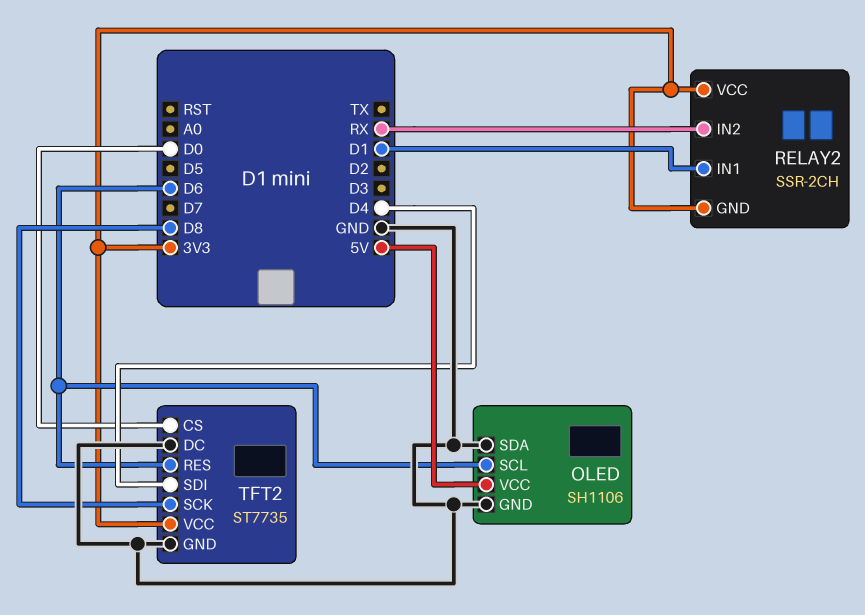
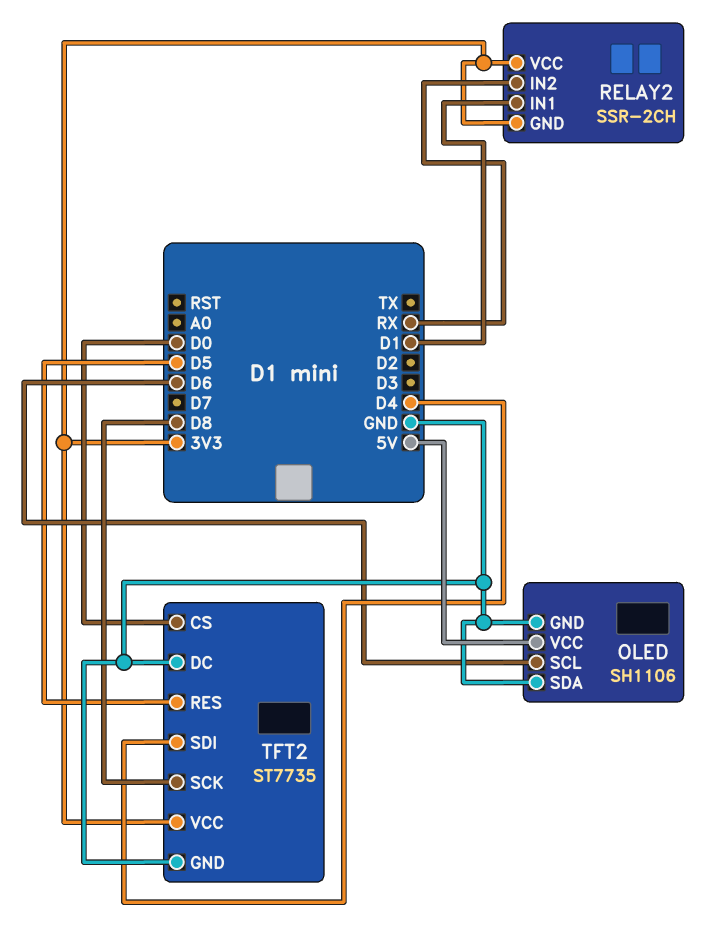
TFT2 pin RES: D6 -> D5

